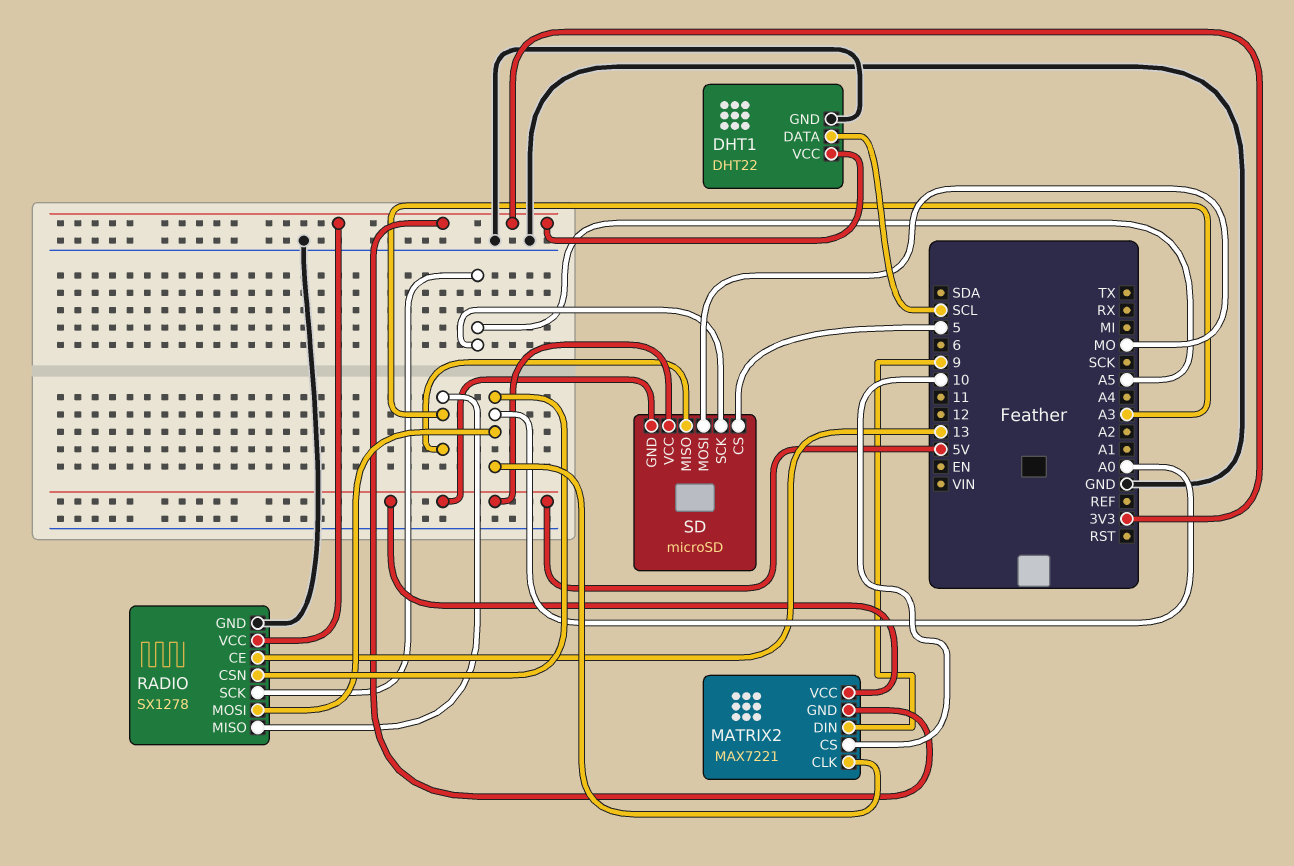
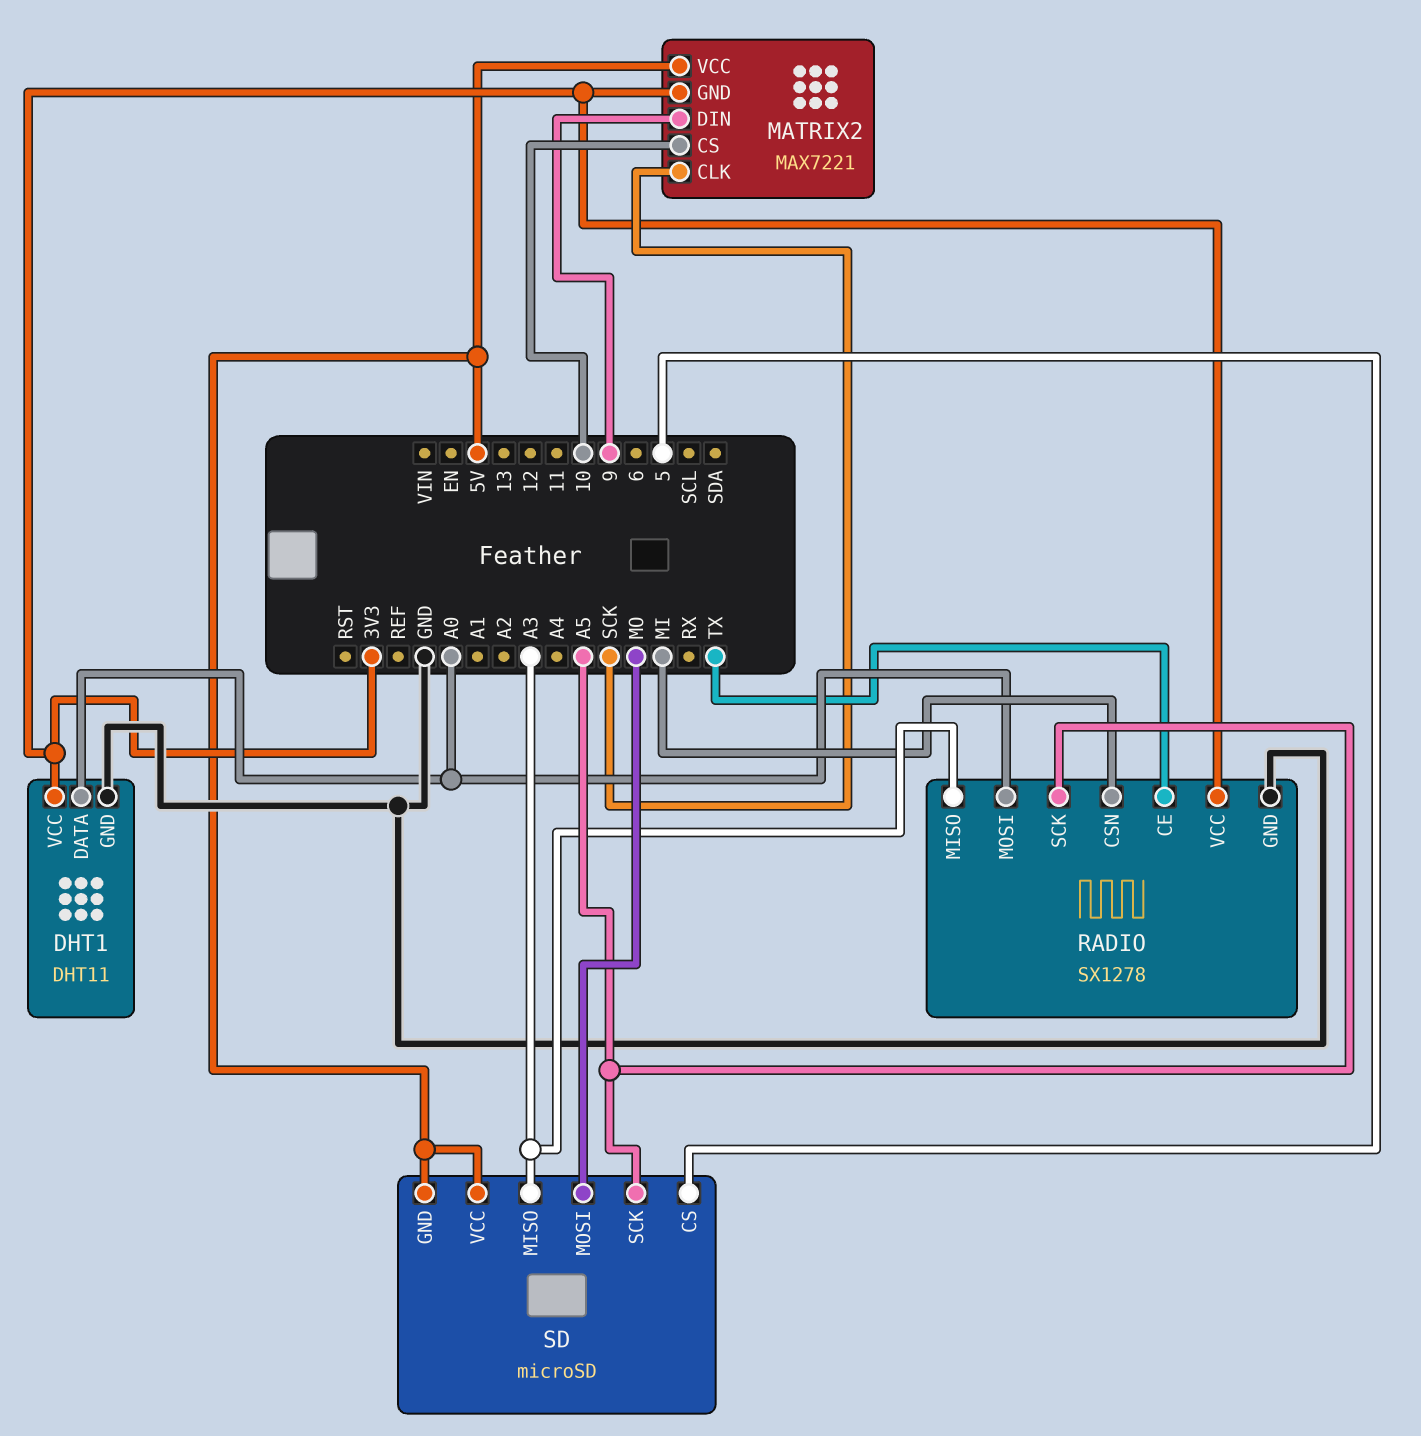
DHT1: DHT22 -> DHT11
DHT1 pin DATA: SCL -> A0
MATRIX2 pin CLK: A0 -> SCK
RADIO pin CE: 13 -> TX
RADIO pin CSN: A0 -> MI

